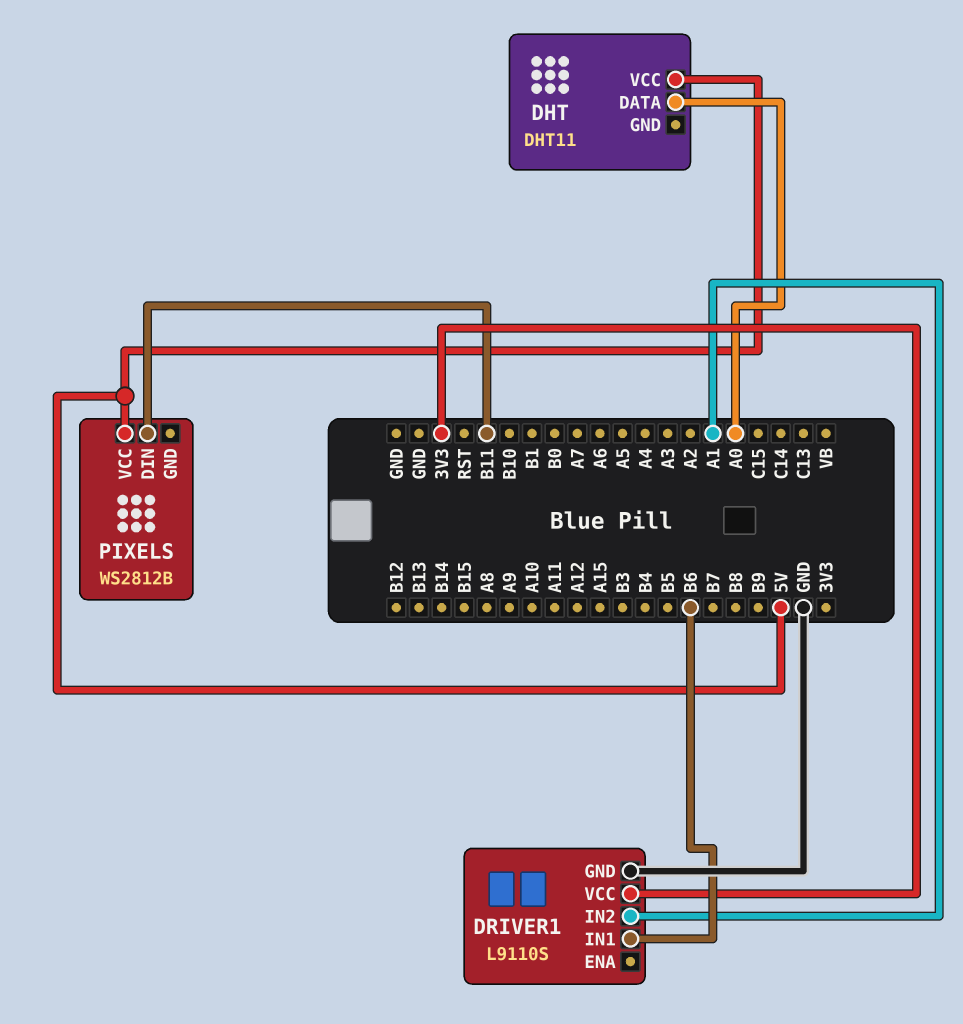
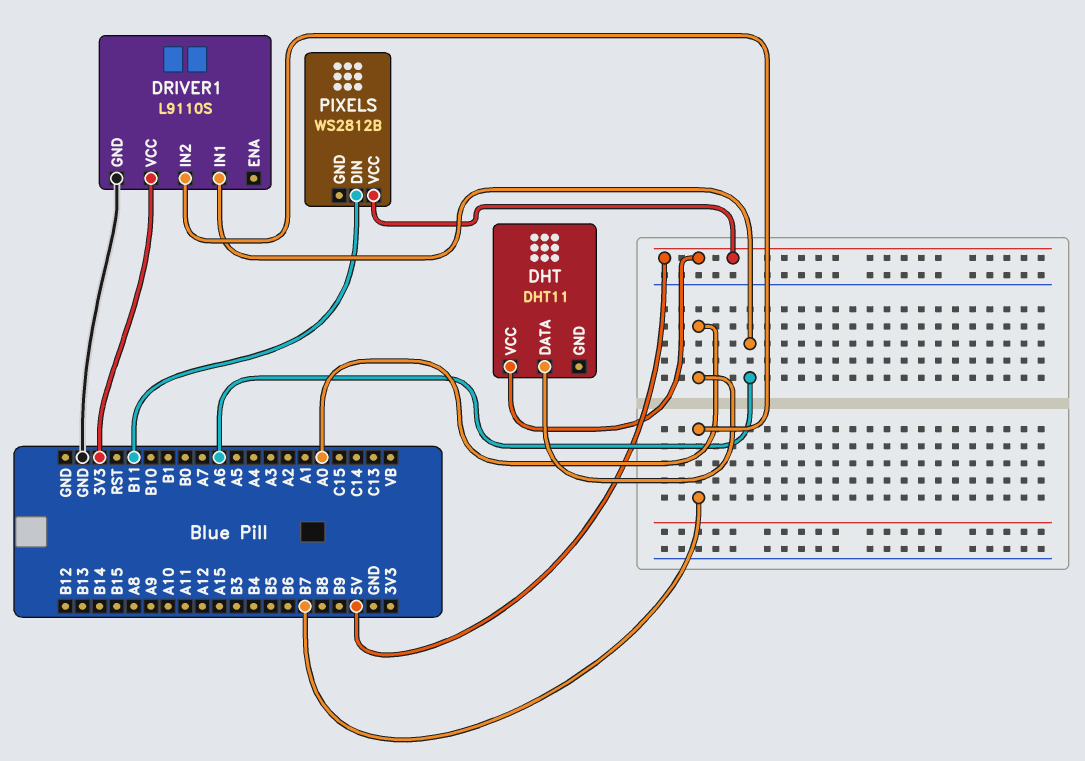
DRIVER1 pin IN1: B6 -> A6
DRIVER1 pin IN2: A1 -> B7

